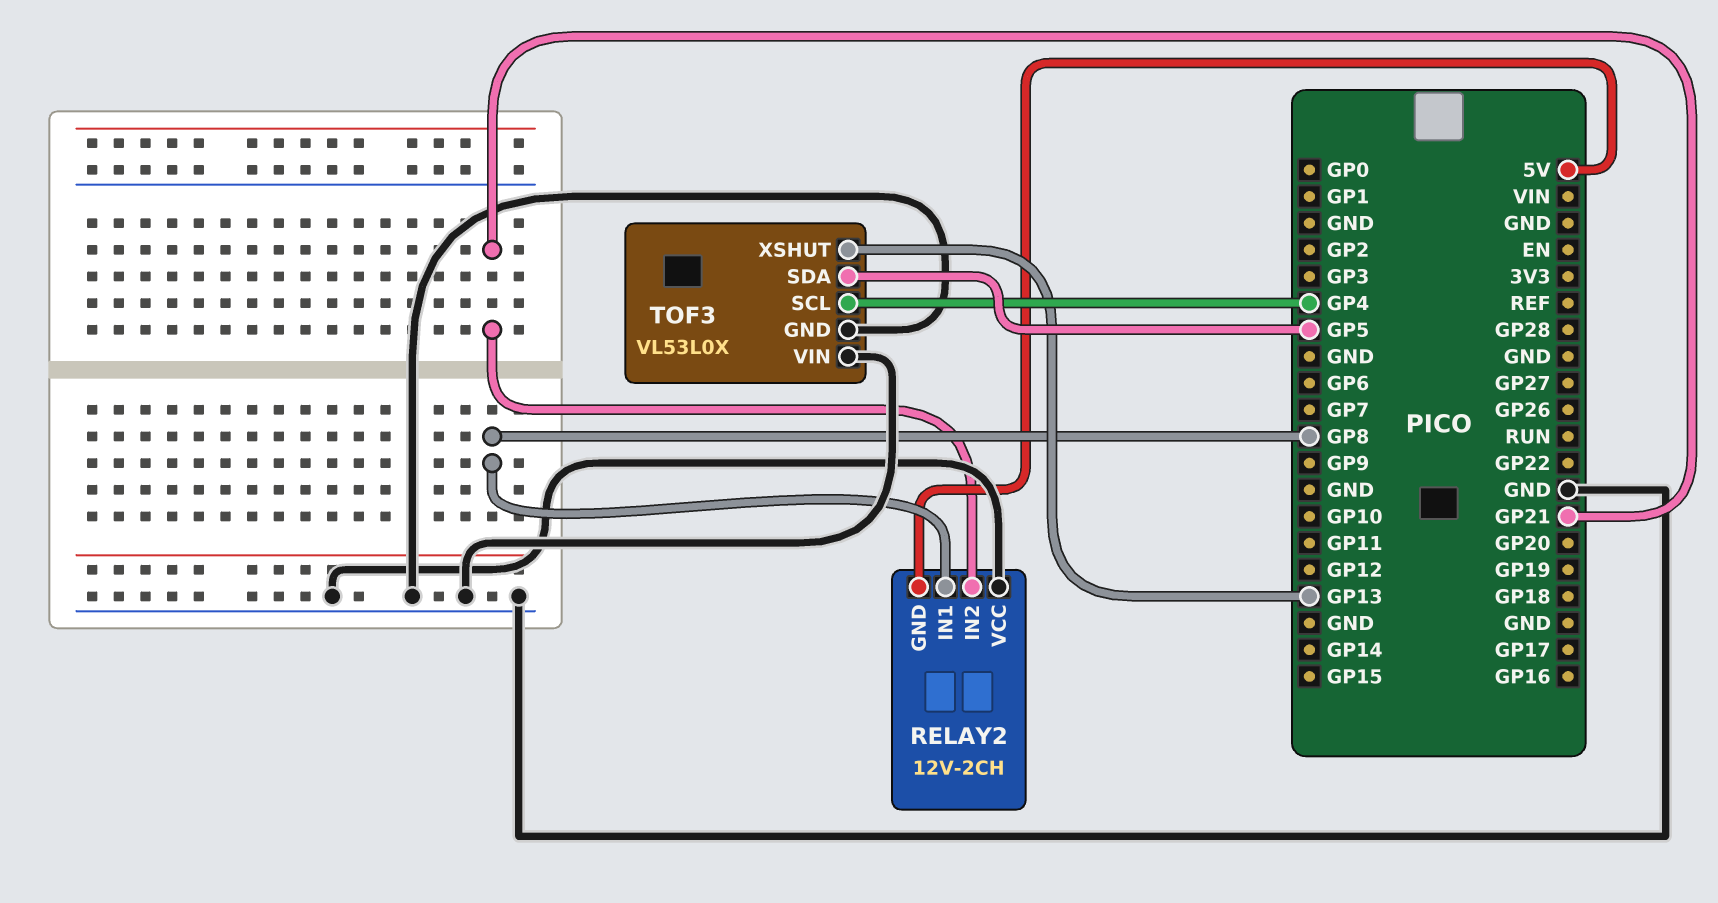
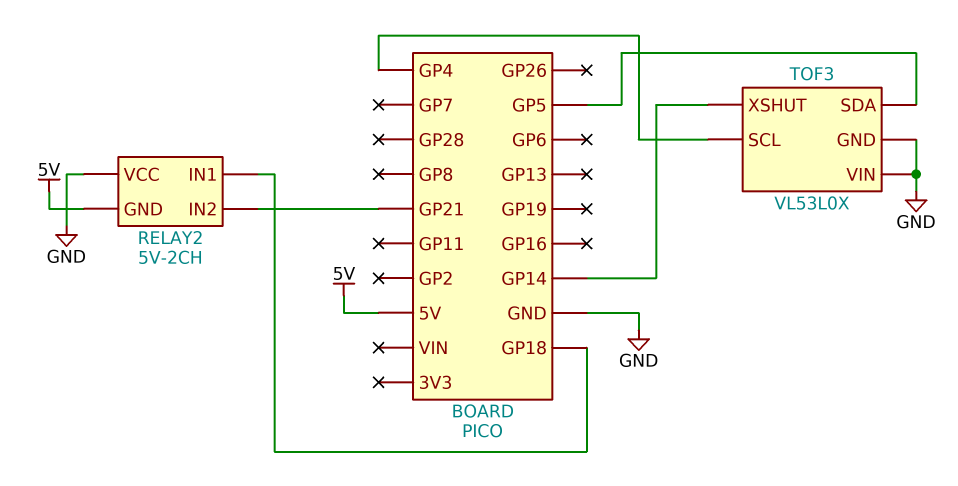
RELAY2: 12V-2CH -> 5V-2CH
RELAY2 pin IN1: GP8 -> GP18
TOF3 pin XSHUT: GP13 -> GP14

